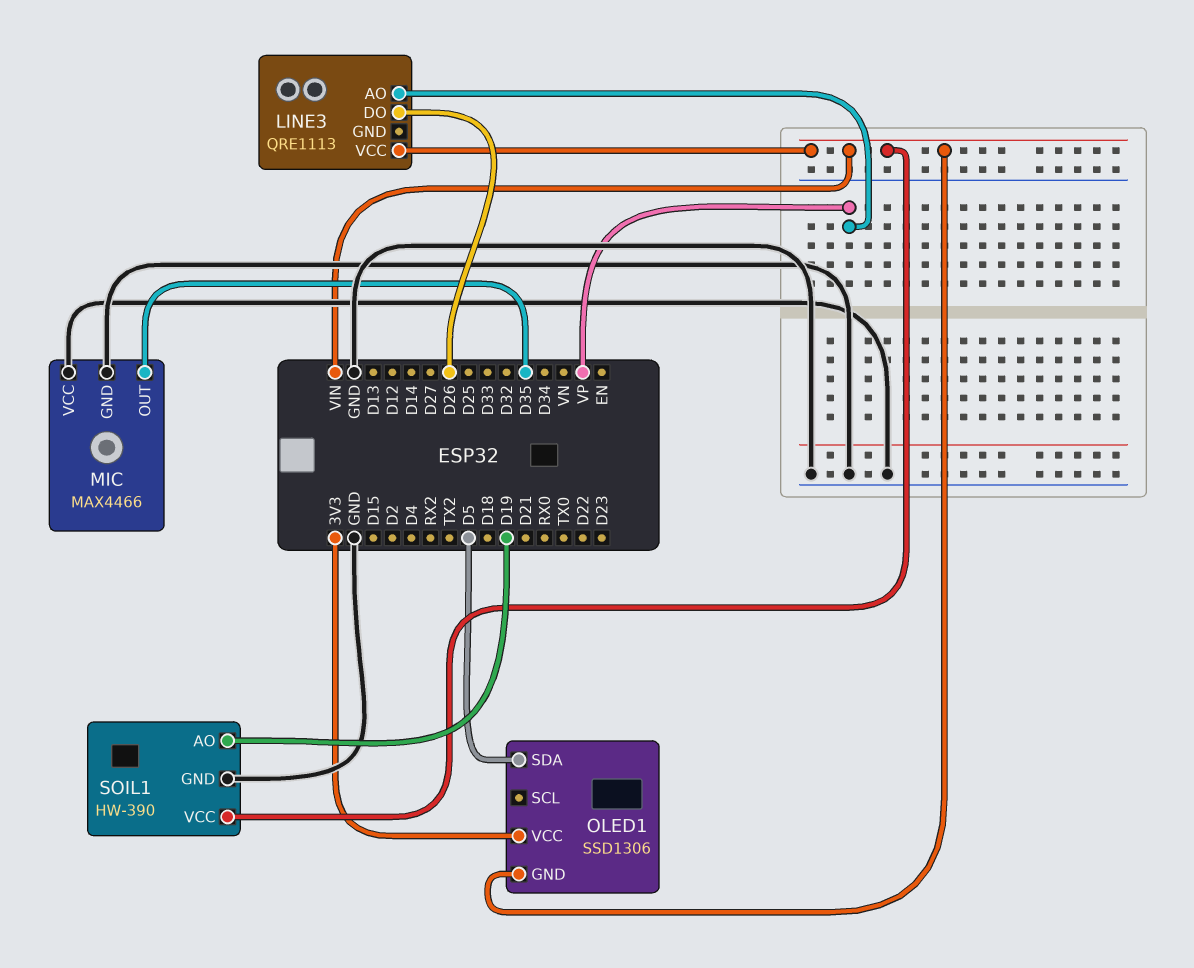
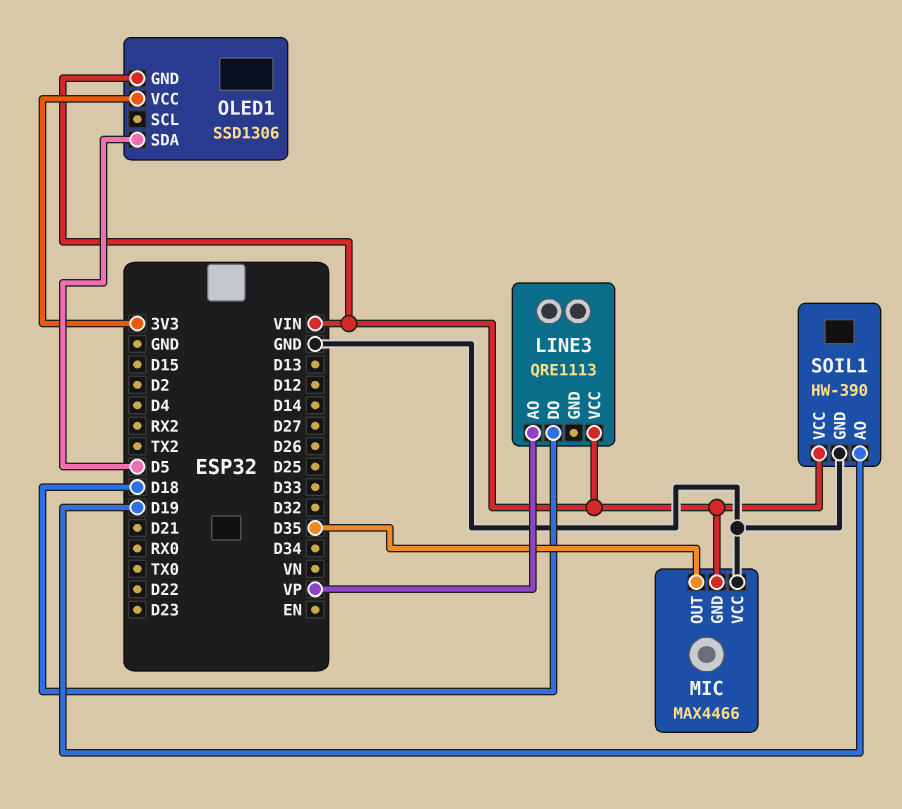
LINE3 pin DO: D26 -> D18
MIC pin GND: GND -> VIN

